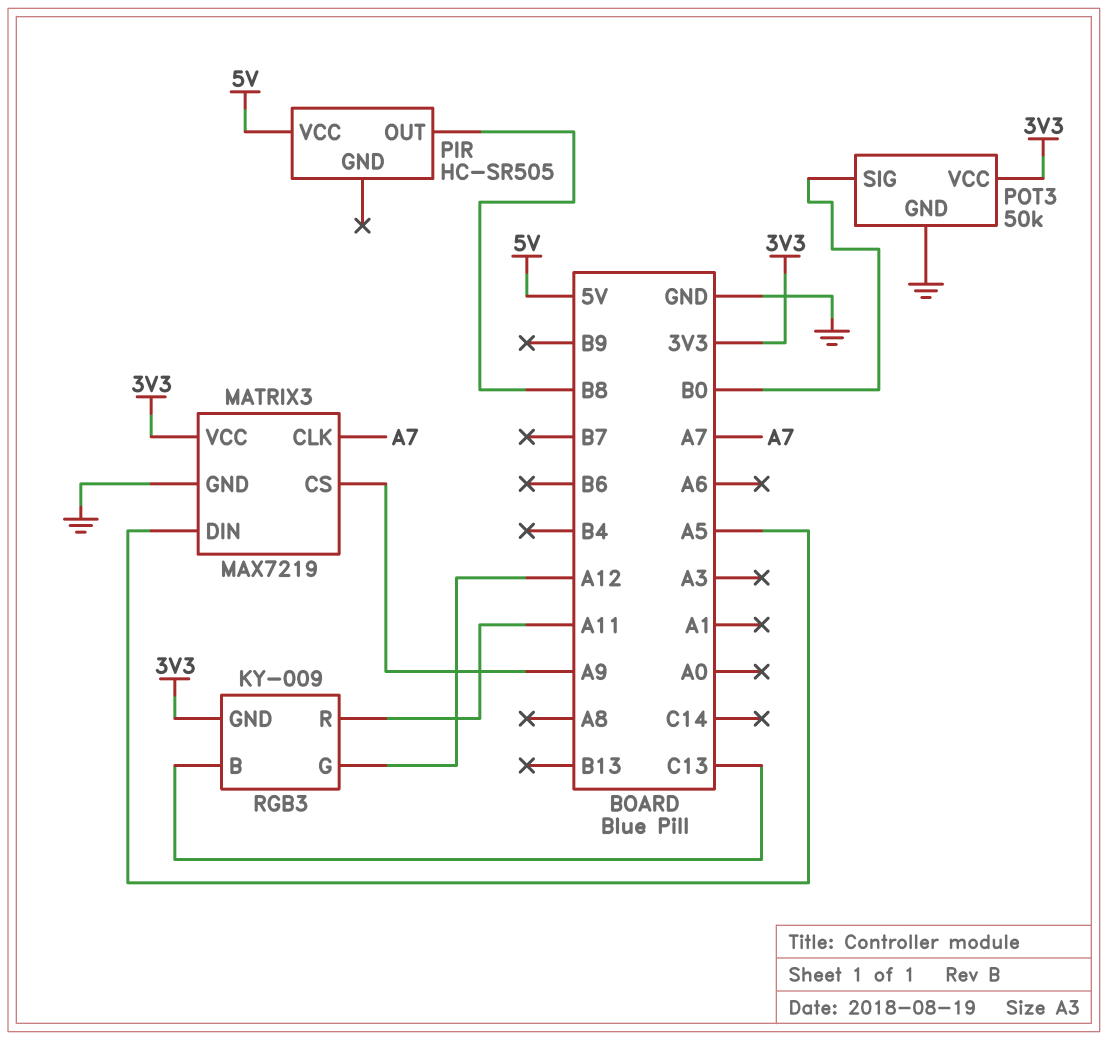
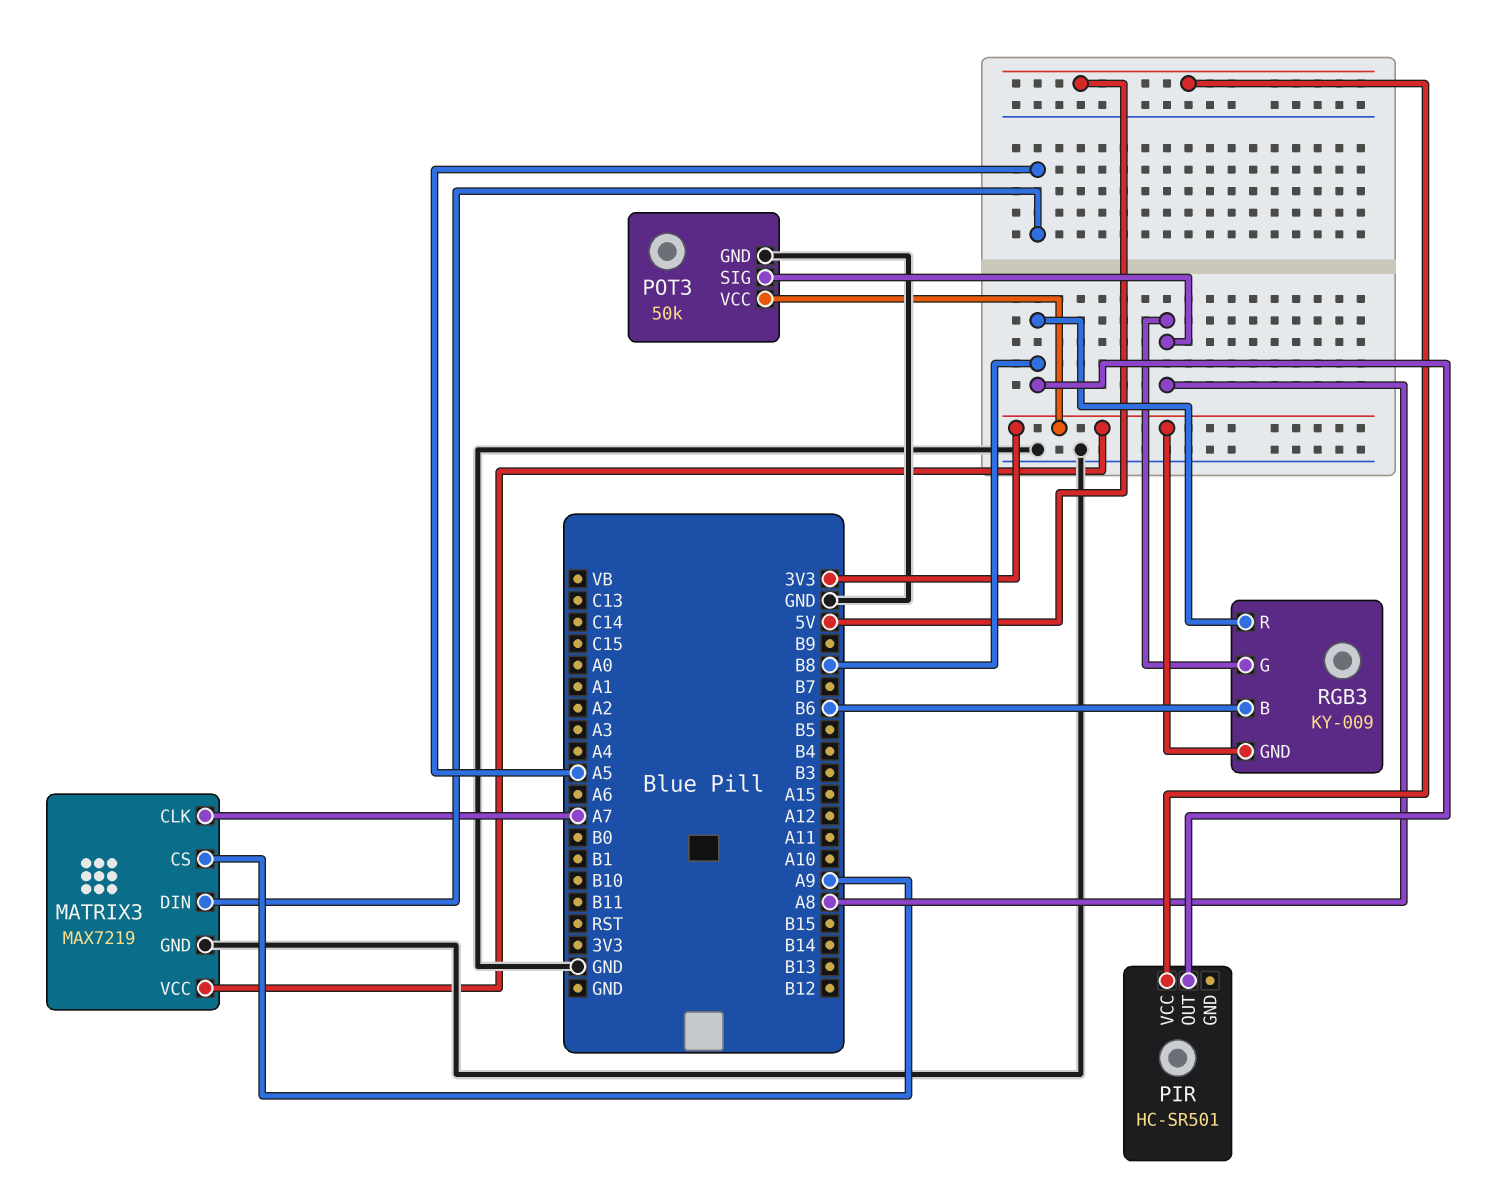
PIR: HC-SR505 -> HC-SR501
POT3 pin SIG: B0 -> A8
RGB3 pin B: C13 -> B6
RGB3 pin G: A12 -> A8
RGB3 pin R: A11 -> B8

